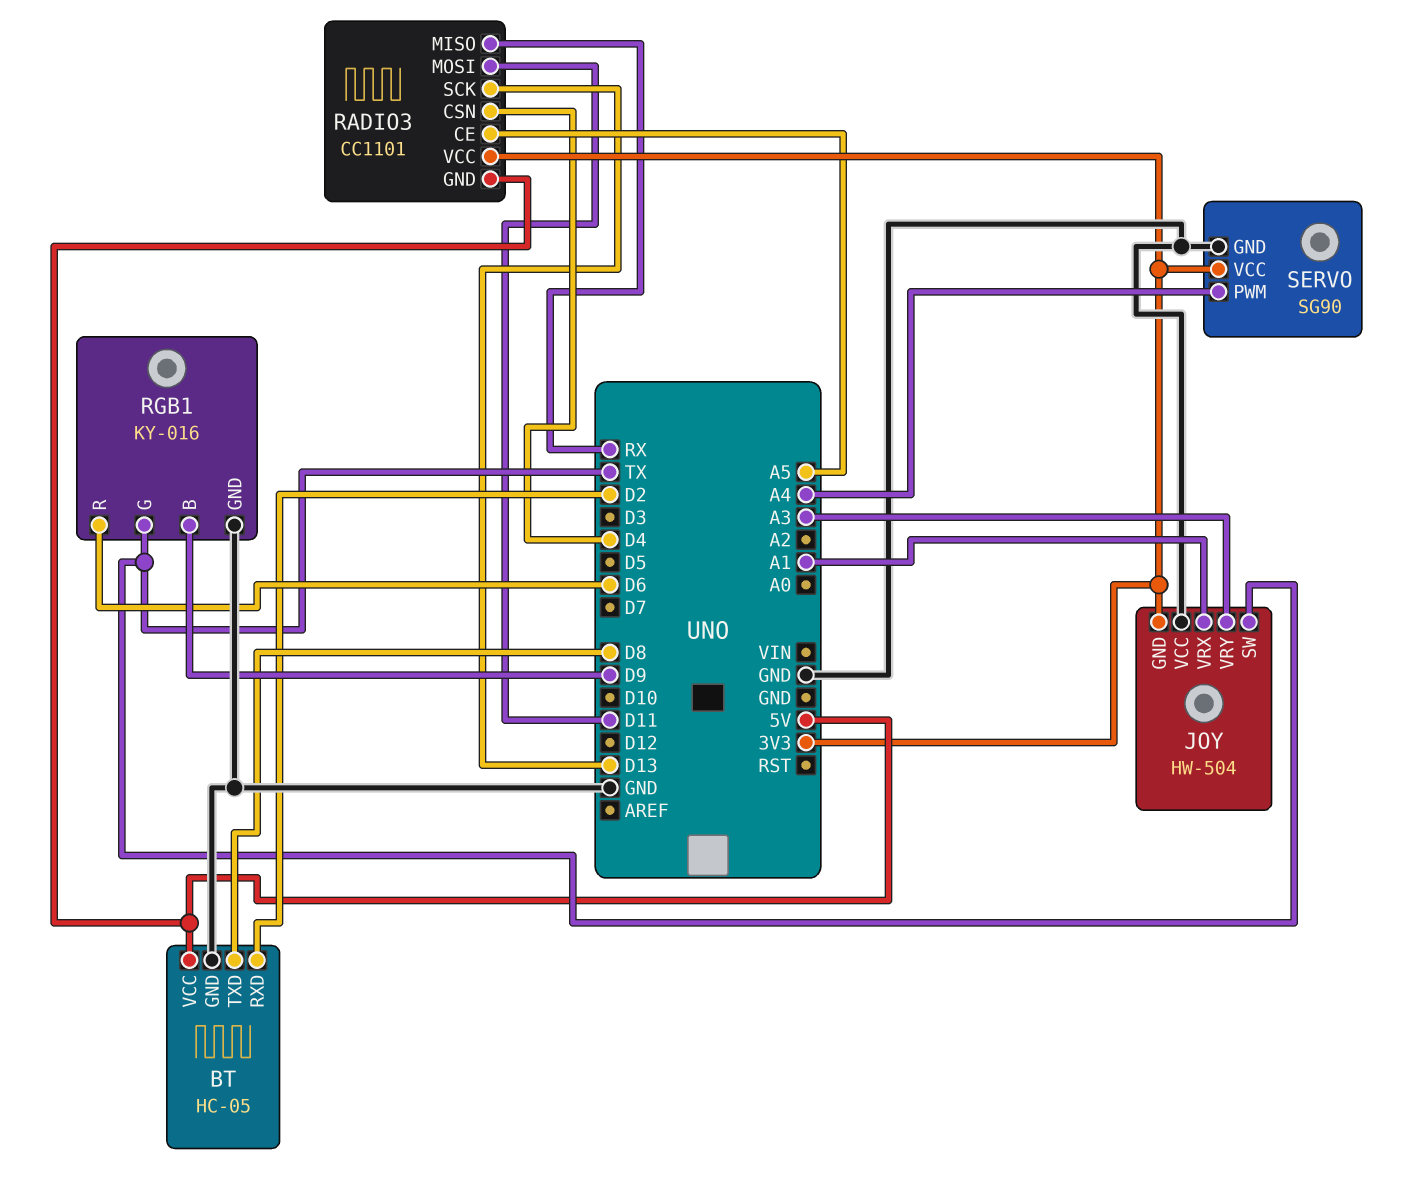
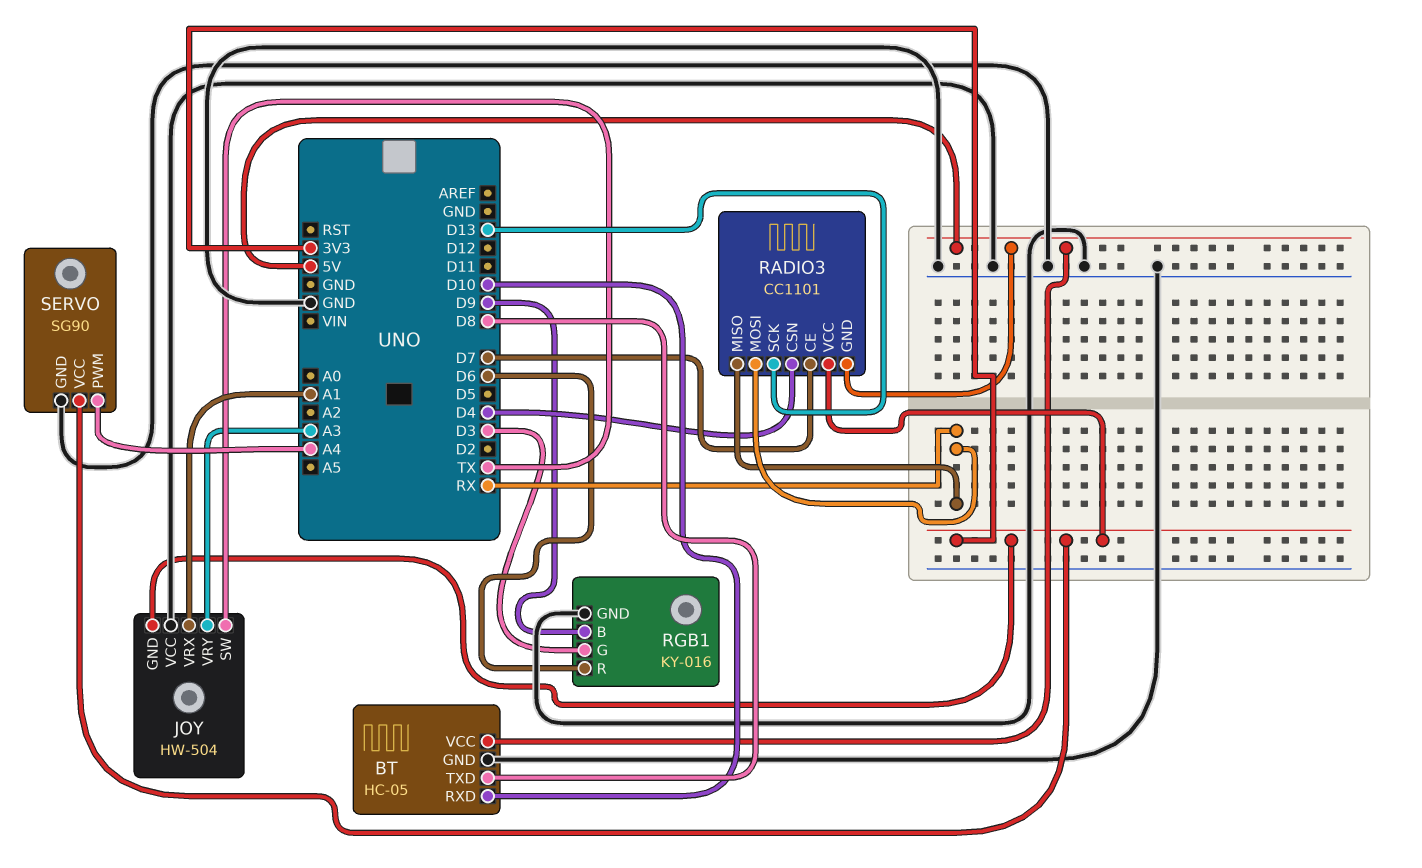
BT pin RXD: D2 -> D10
RADIO3 pin CE: A5 -> D7
RADIO3 pin MOSI: D11 -> RX
RGB1 pin G: TX -> D3

